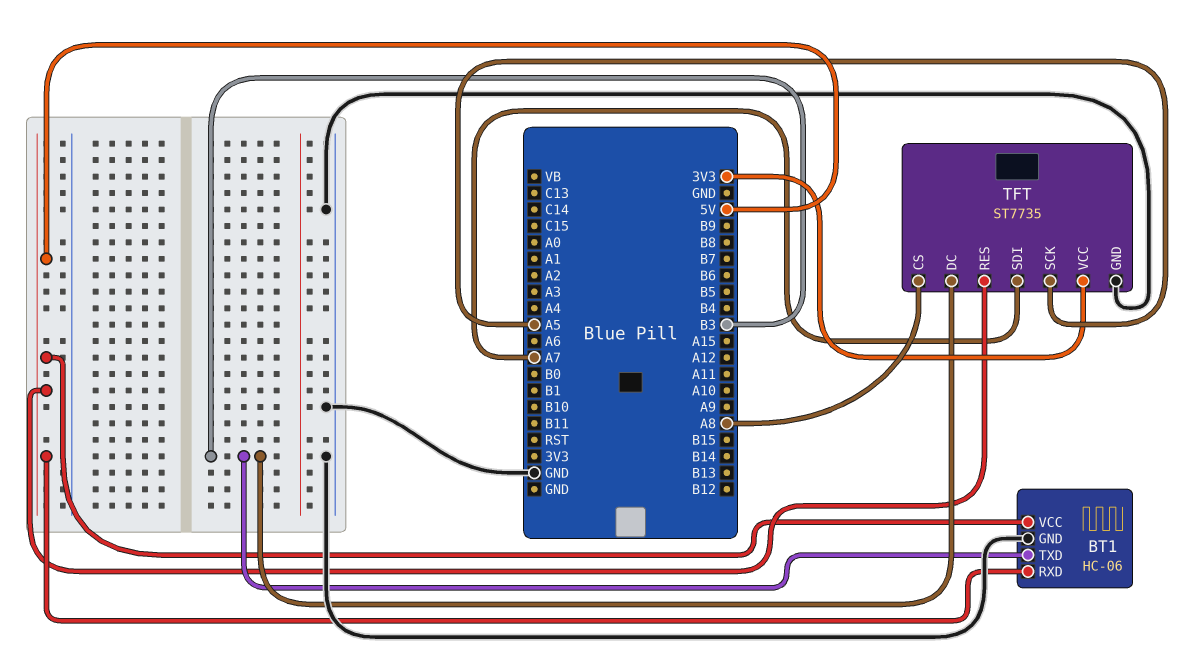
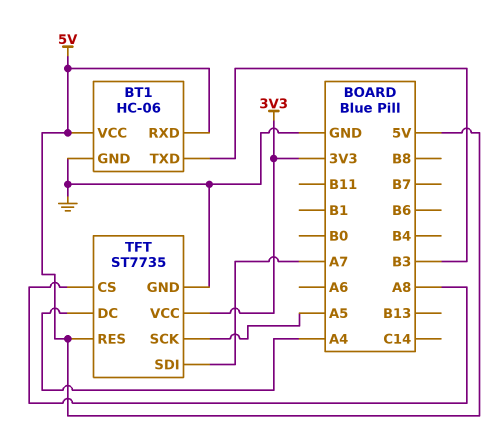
TFT pin DC: B3 -> A4

